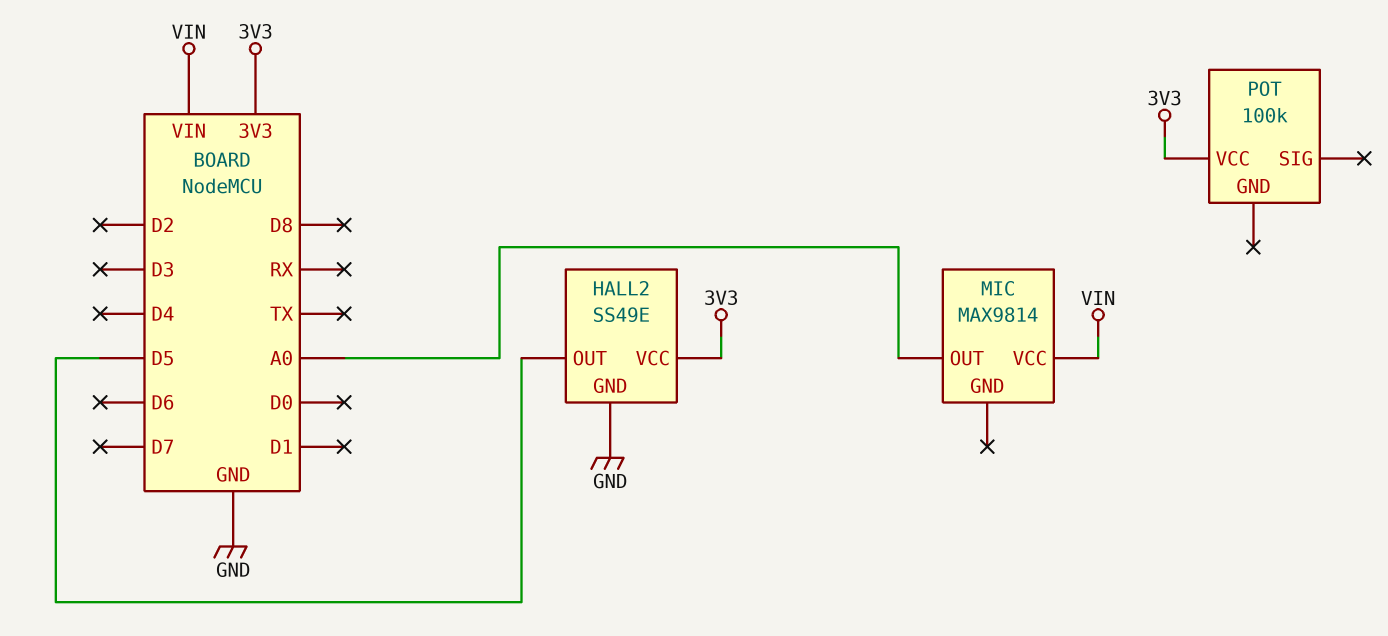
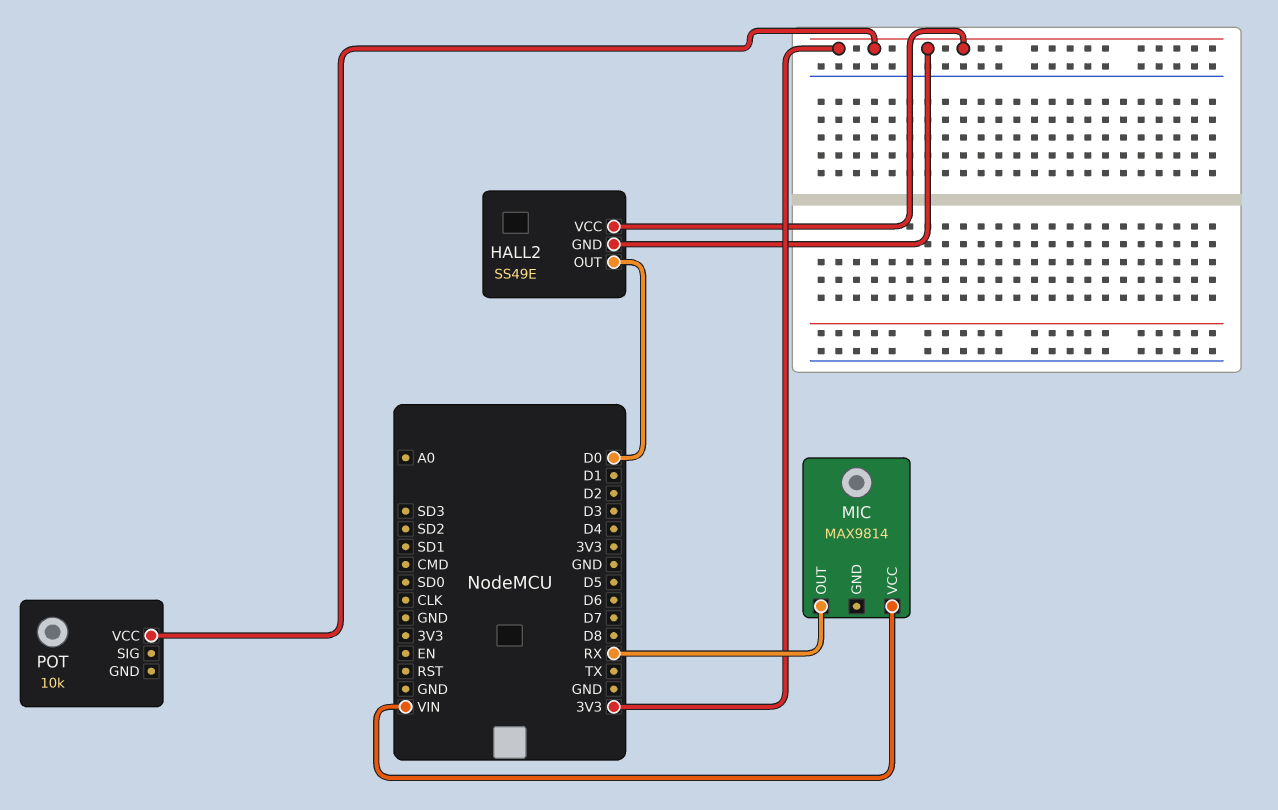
HALL2 pin GND: GND -> 3V3
HALL2 pin OUT: D5 -> D0
MIC pin OUT: A0 -> RX
POT: 100k -> 10k

